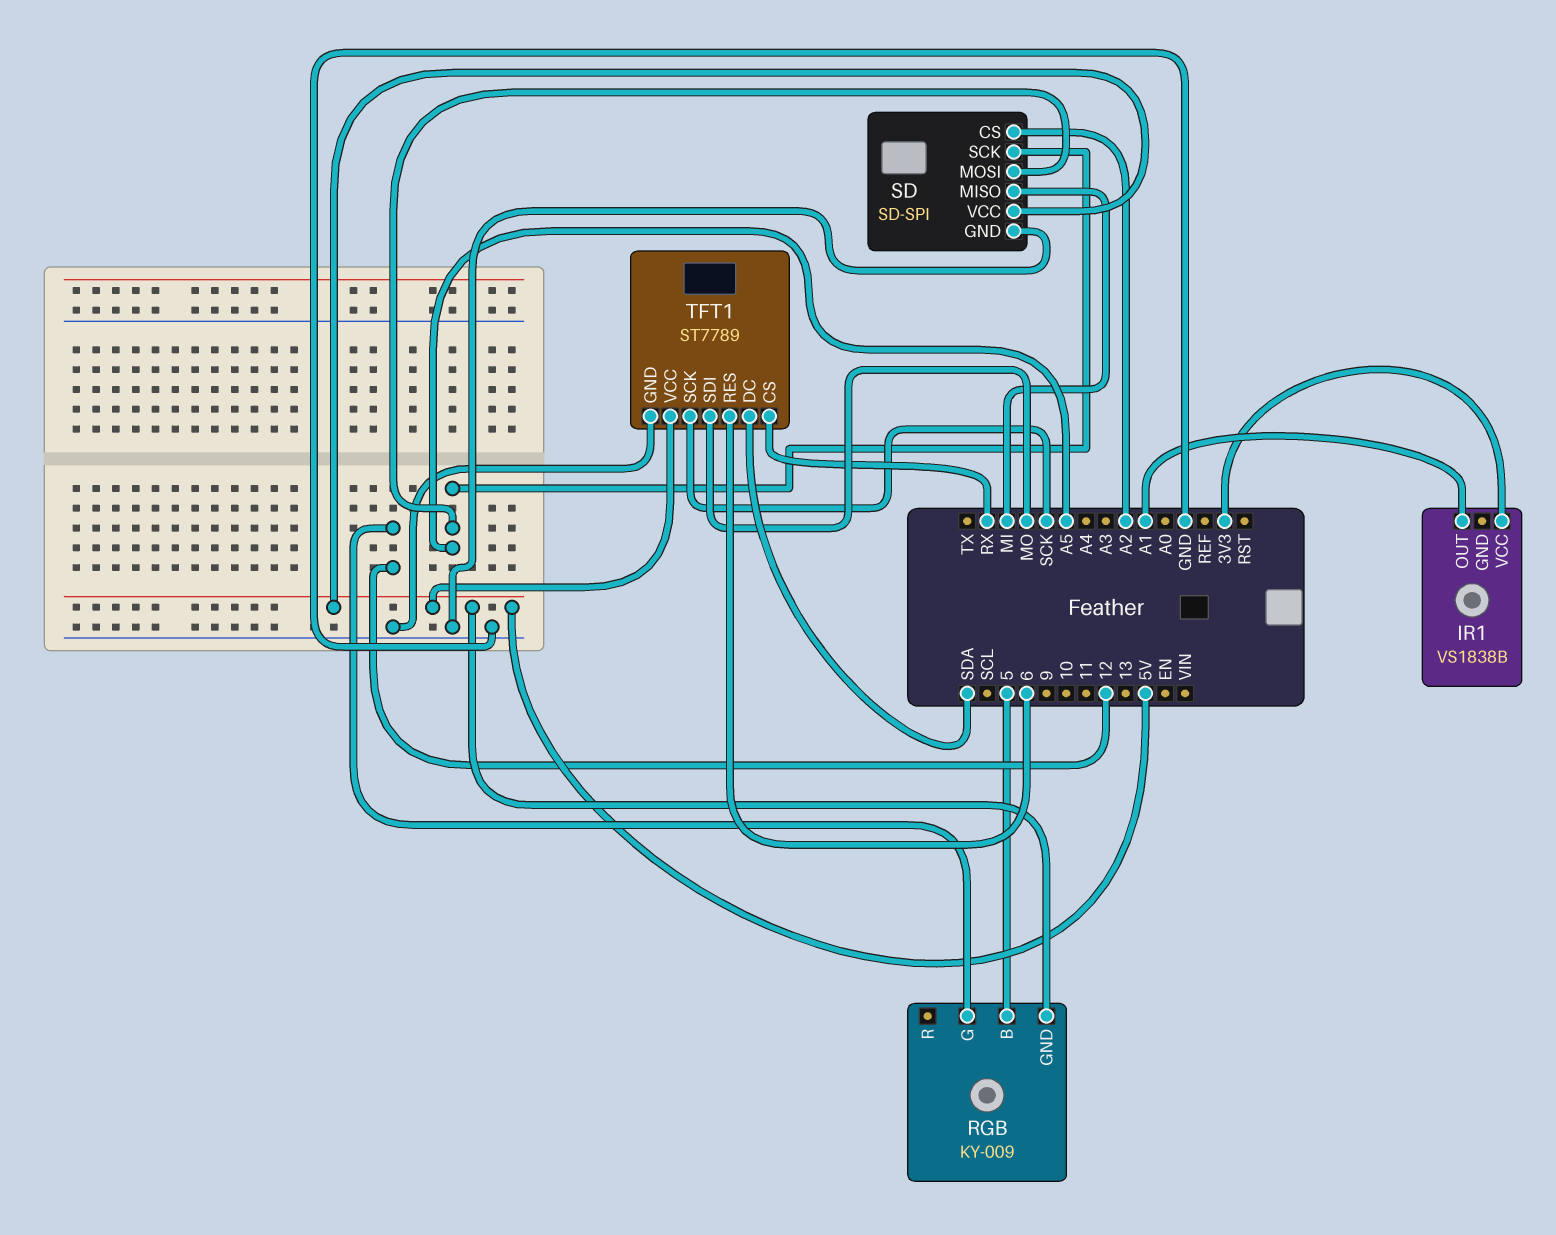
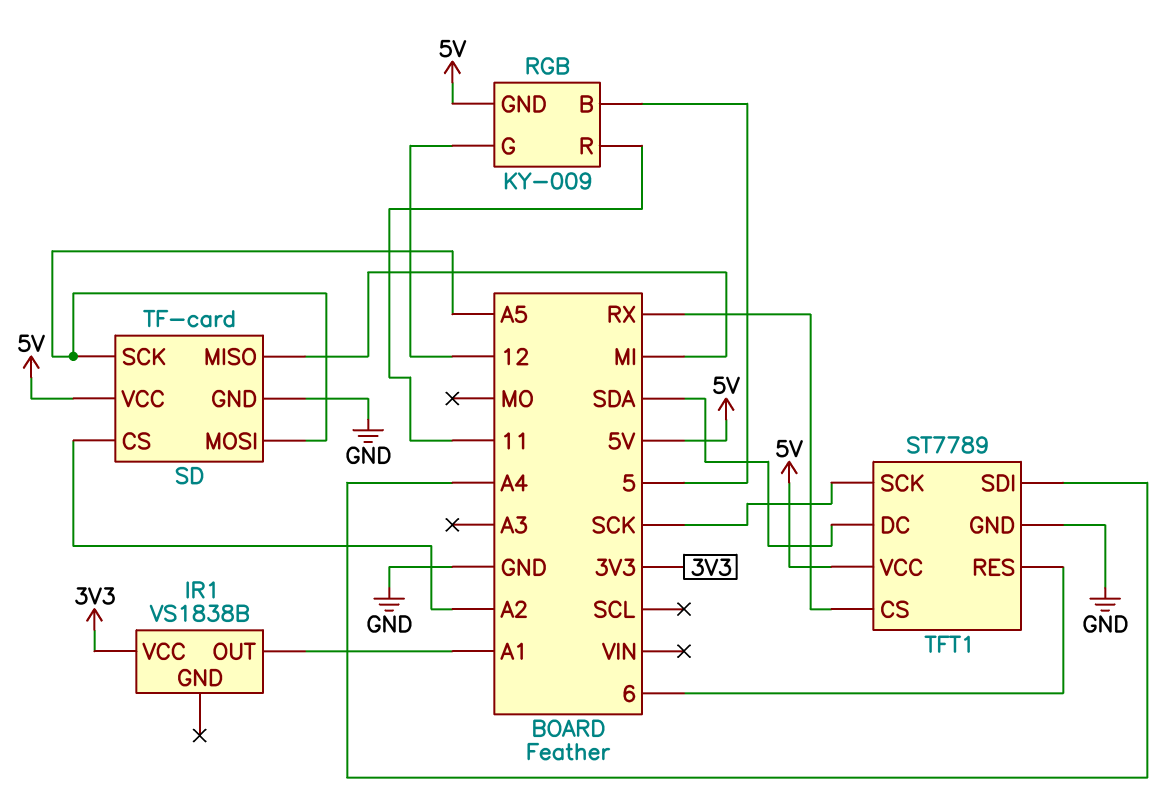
RGB pin R: none -> 11
SD: SD-SPI -> TF-card
TFT1 pin SDI: MO -> A4

